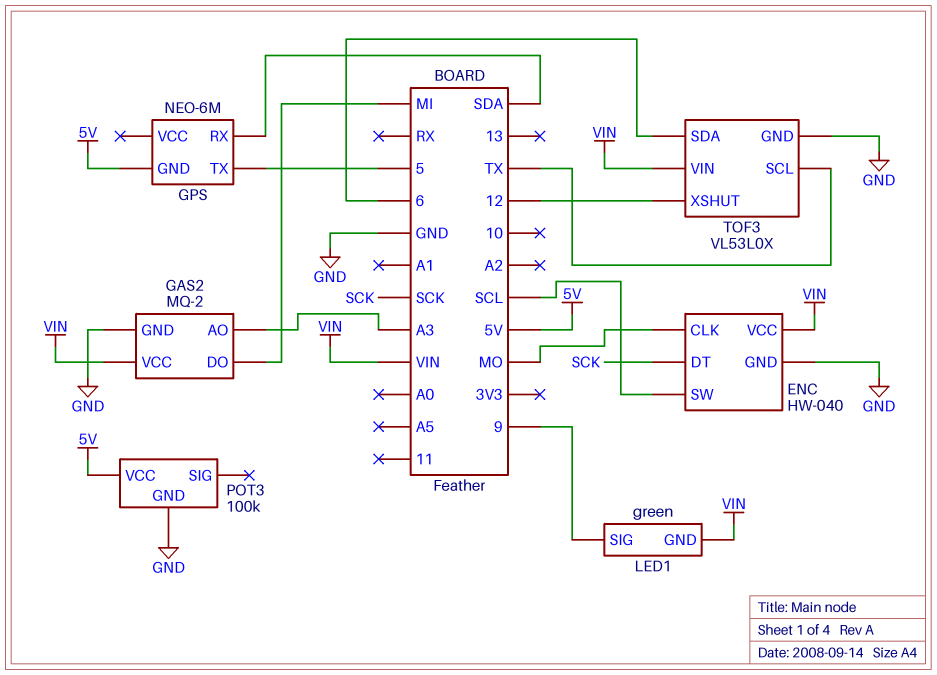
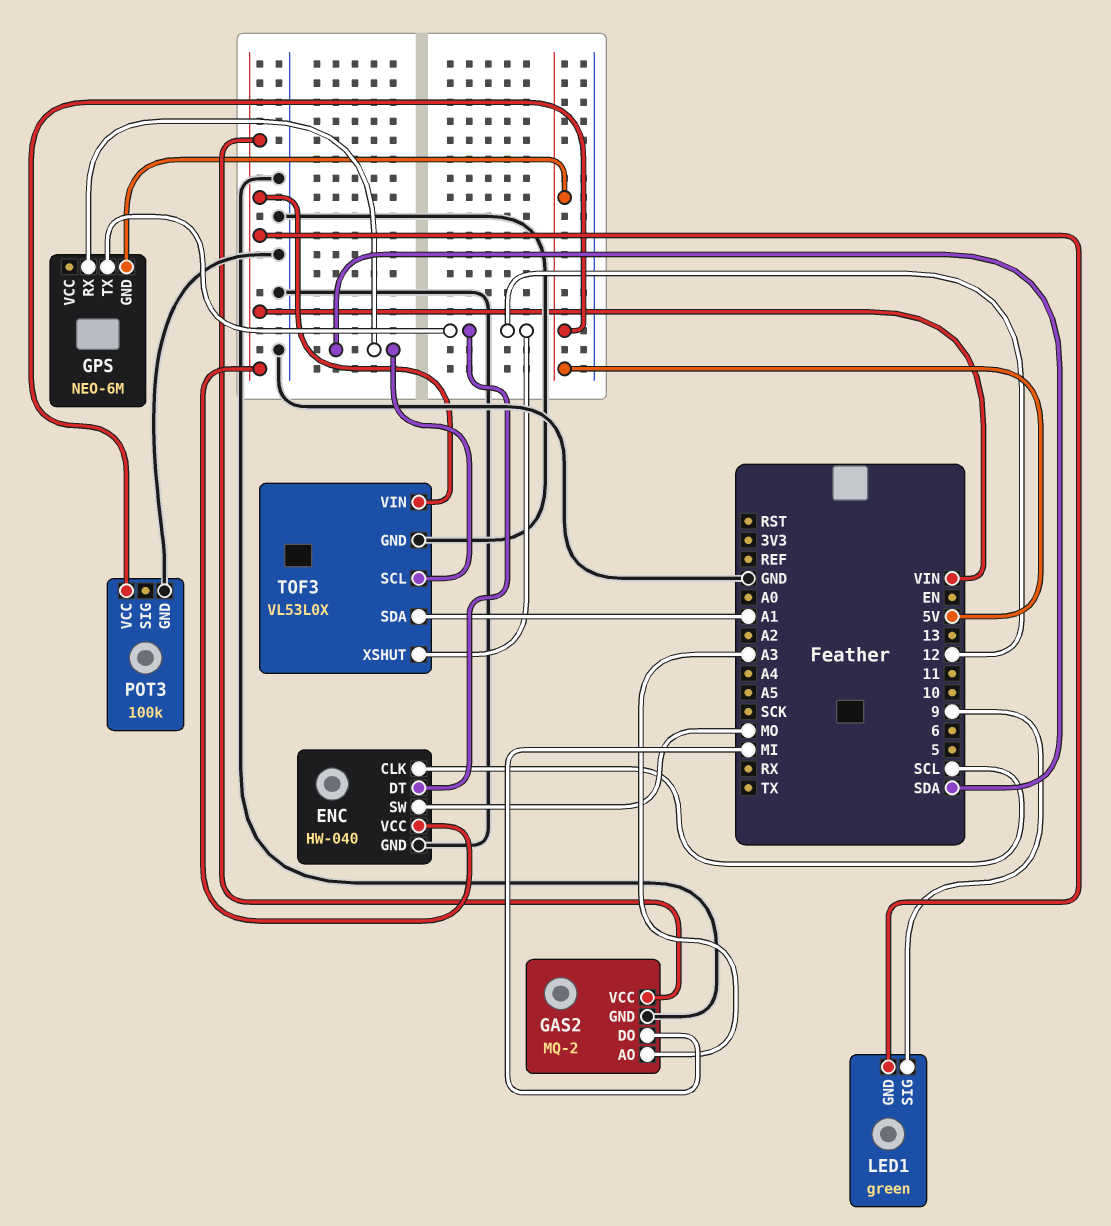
ENC pin CLK: MO -> SCL
ENC pin DT: SCK -> 12
ENC pin SW: SCL -> MO
GPS pin TX: 5 -> 12
TOF3 pin SCL: TX -> SDA
TOF3 pin SDA: 6 -> A1

